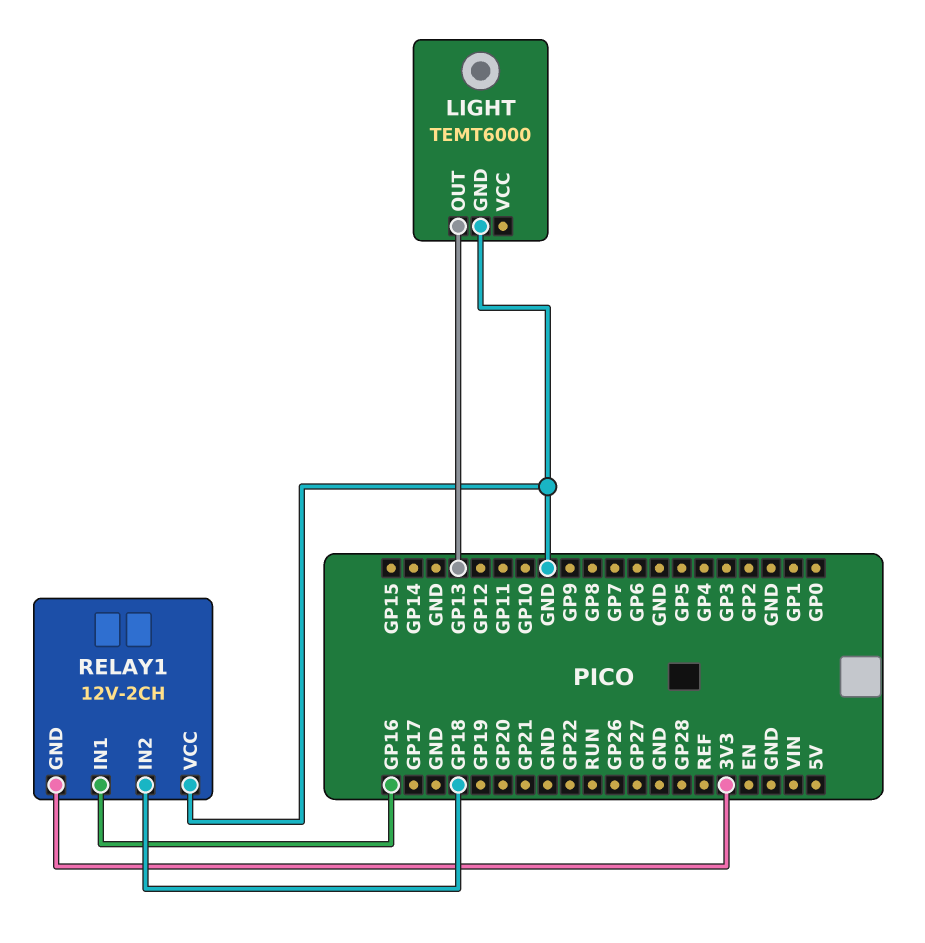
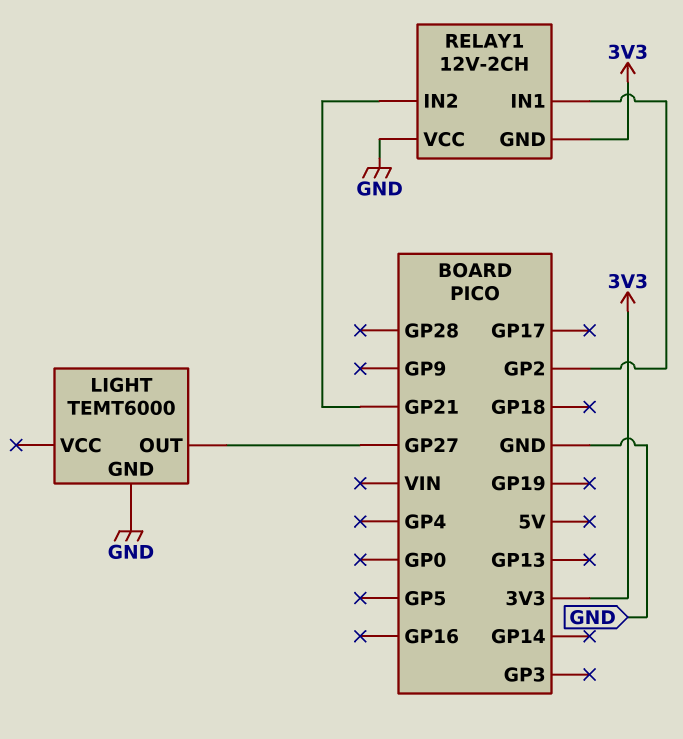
LIGHT pin OUT: GP13 -> GP27
RELAY1 pin IN1: GP16 -> GP2
RELAY1 pin IN2: GP18 -> GP21

